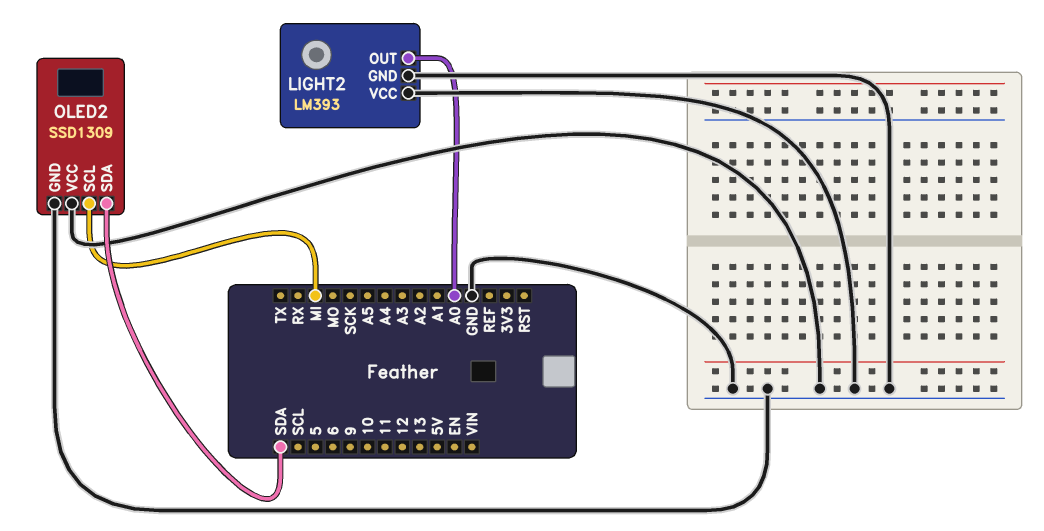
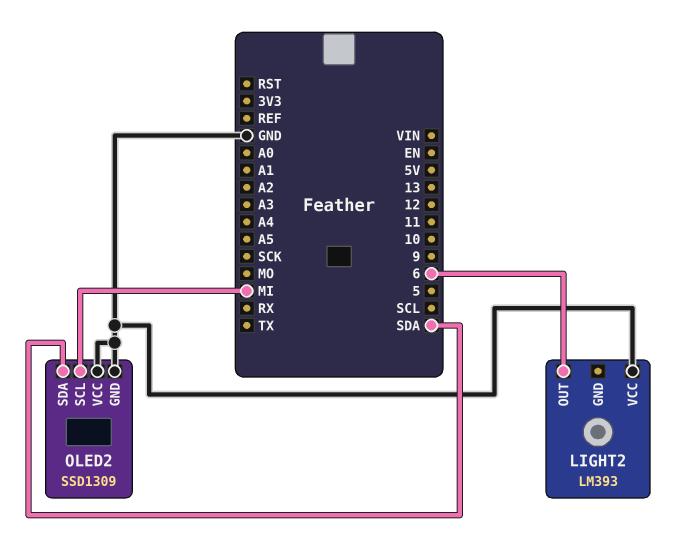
LIGHT2 pin GND: GND -> none
LIGHT2 pin OUT: A0 -> 6

